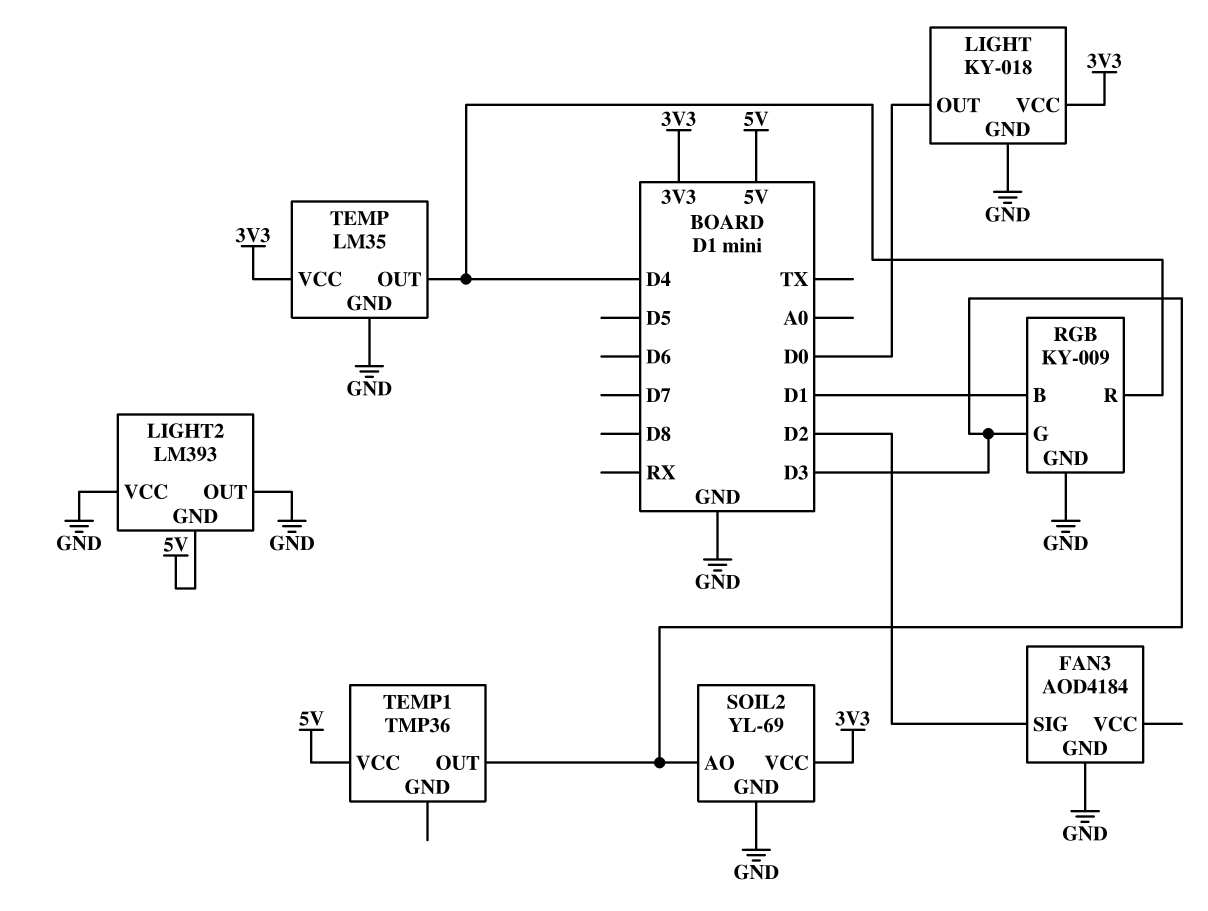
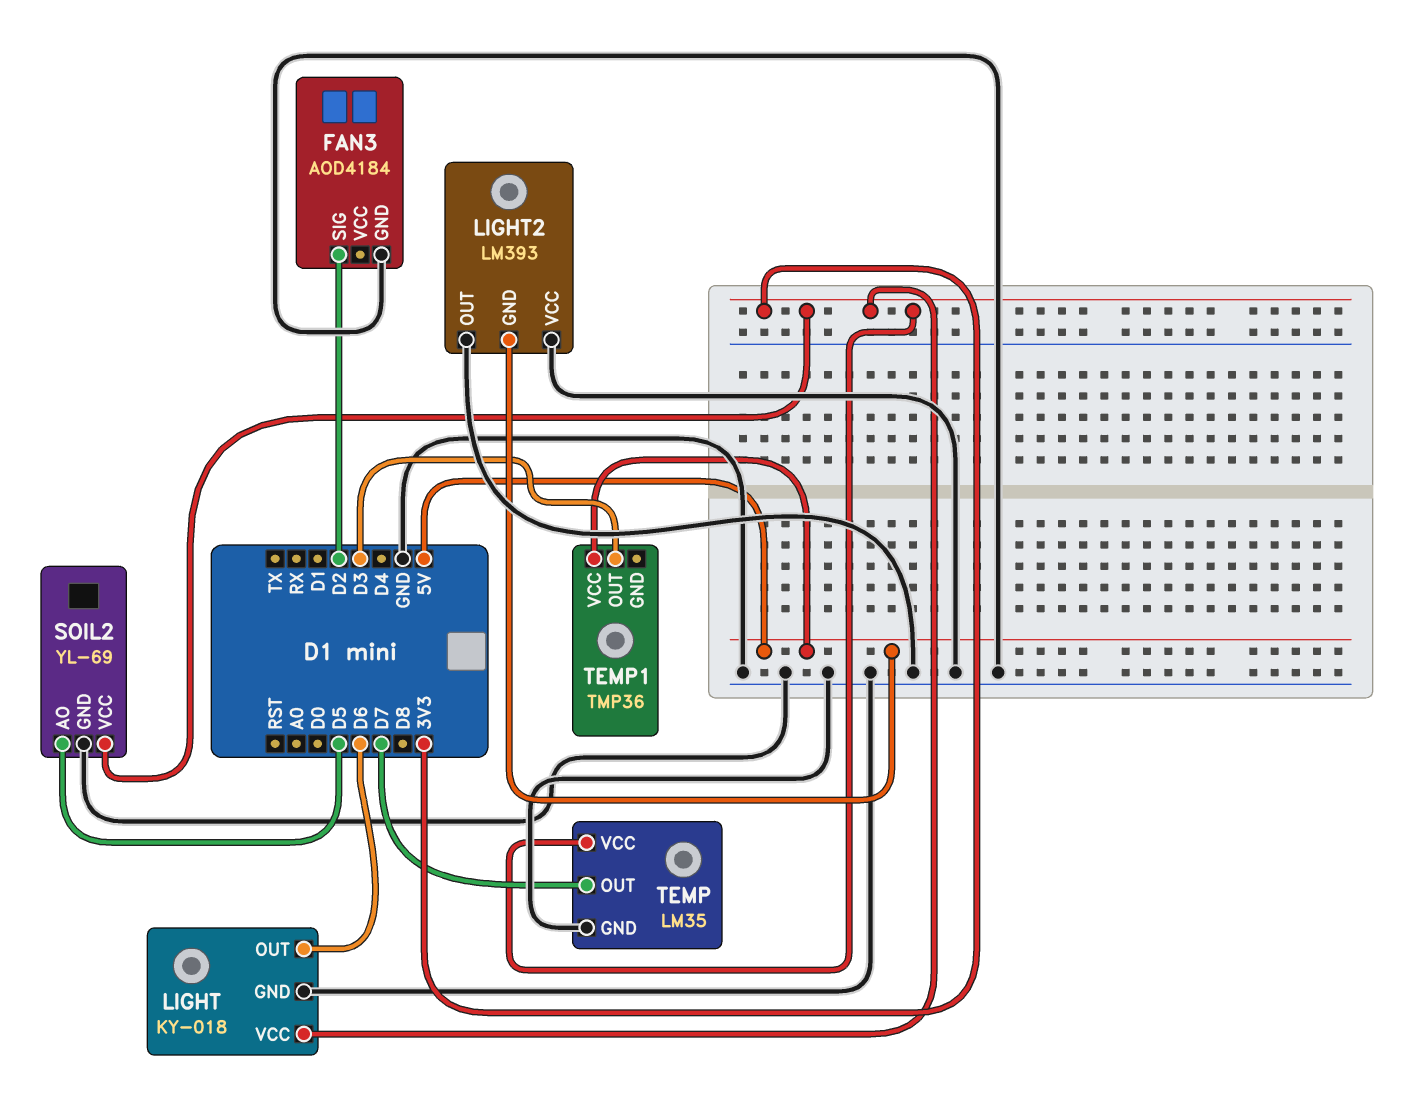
LIGHT pin OUT: D0 -> D6
RGB: KY-009 -> none
RGB pin B: D1 -> none
RGB pin G: D3 -> none
RGB pin GND: GND -> none
RGB pin R: D4 -> none
SOIL2 pin AO: D3 -> D5
TEMP pin OUT: D4 -> D7

